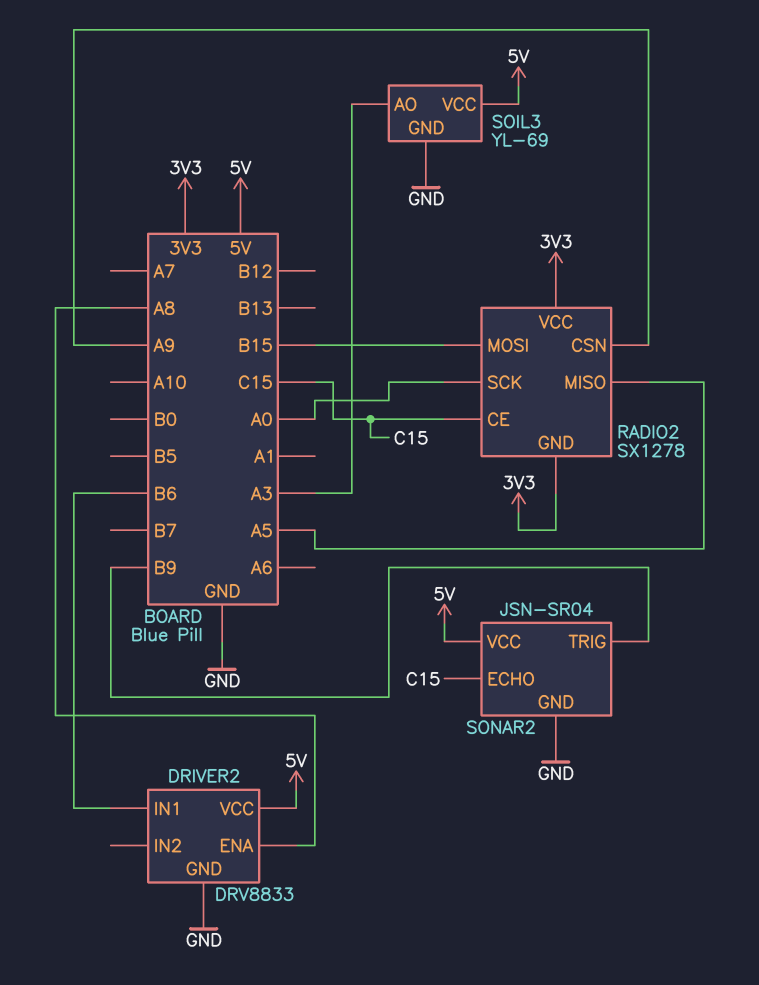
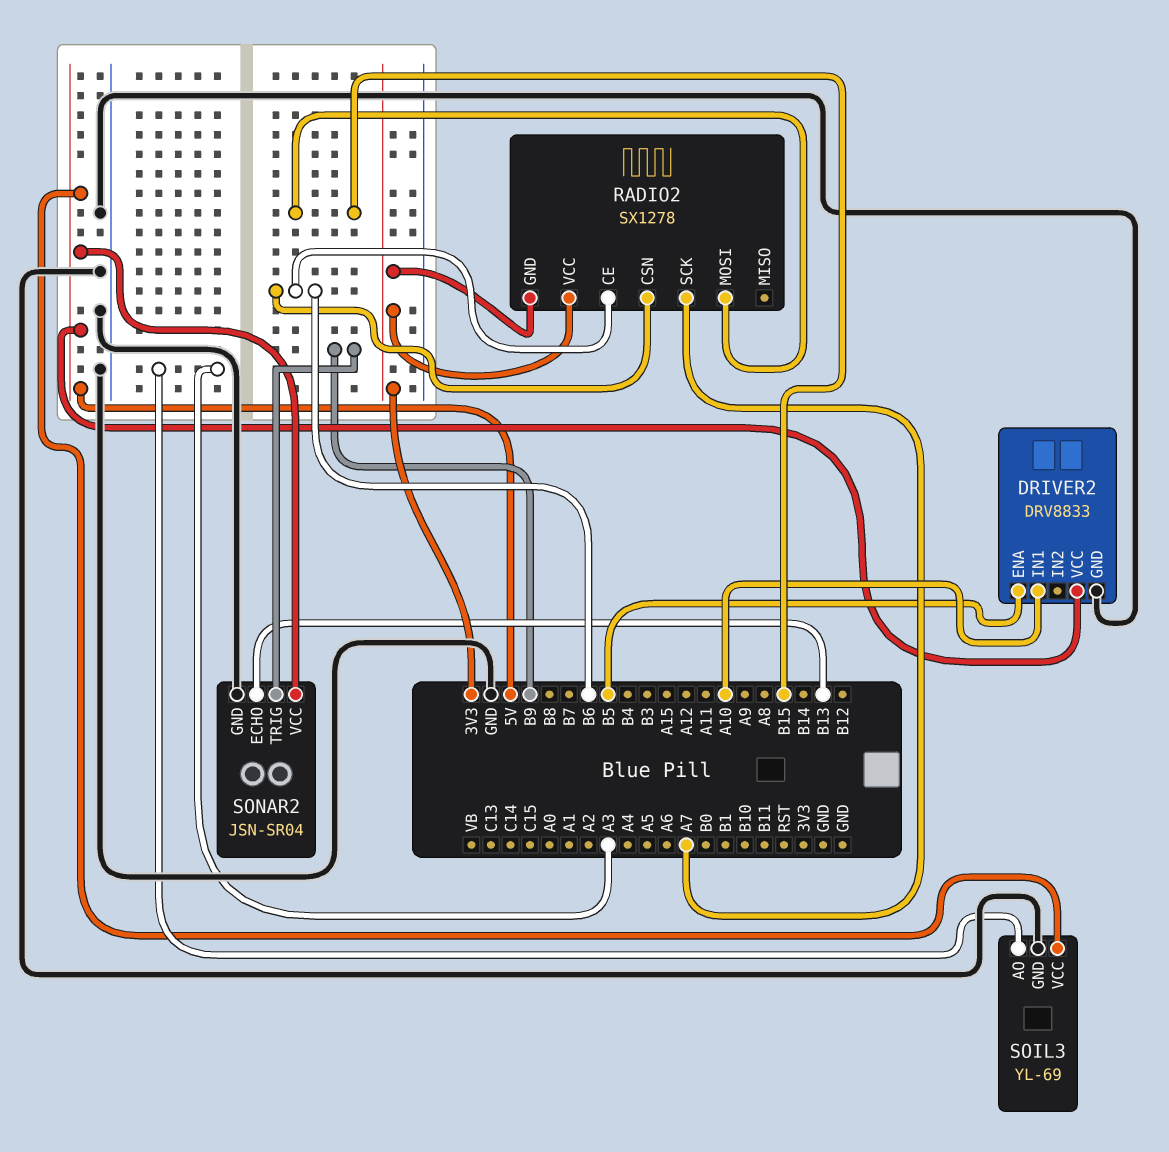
DRIVER2 pin ENA: A8 -> B5
DRIVER2 pin IN1: B6 -> A10
RADIO2 pin CE: C15 -> B6
RADIO2 pin CSN: A9 -> B6
RADIO2 pin MISO: A5 -> none
RADIO2 pin SCK: A0 -> A7
SONAR2 pin ECHO: C15 -> B13

